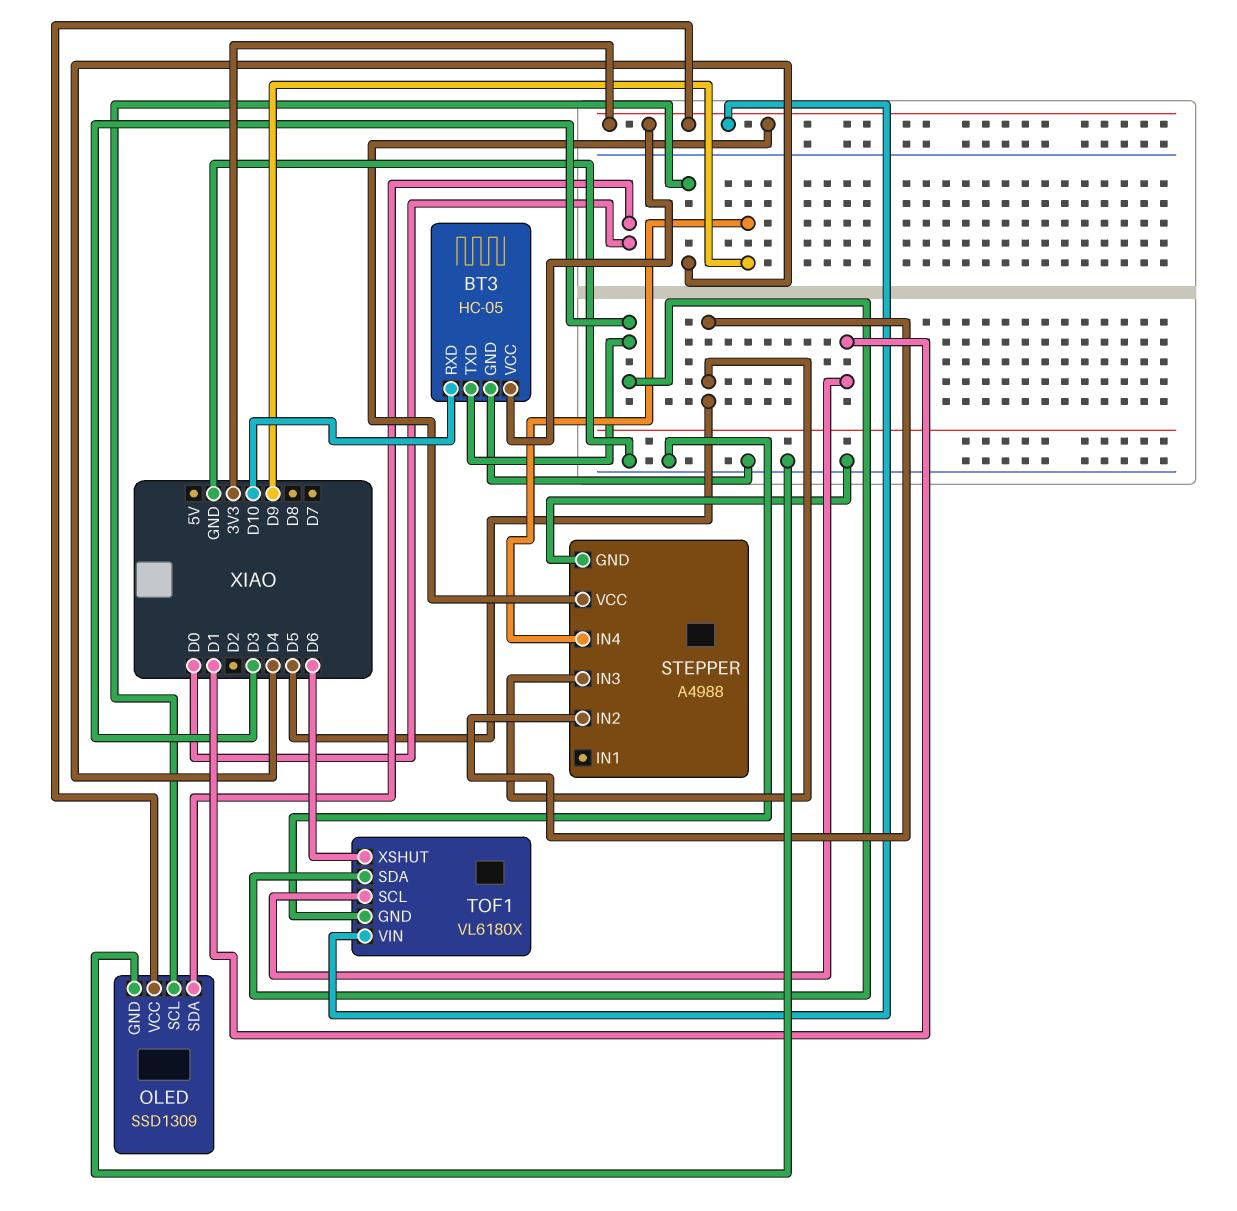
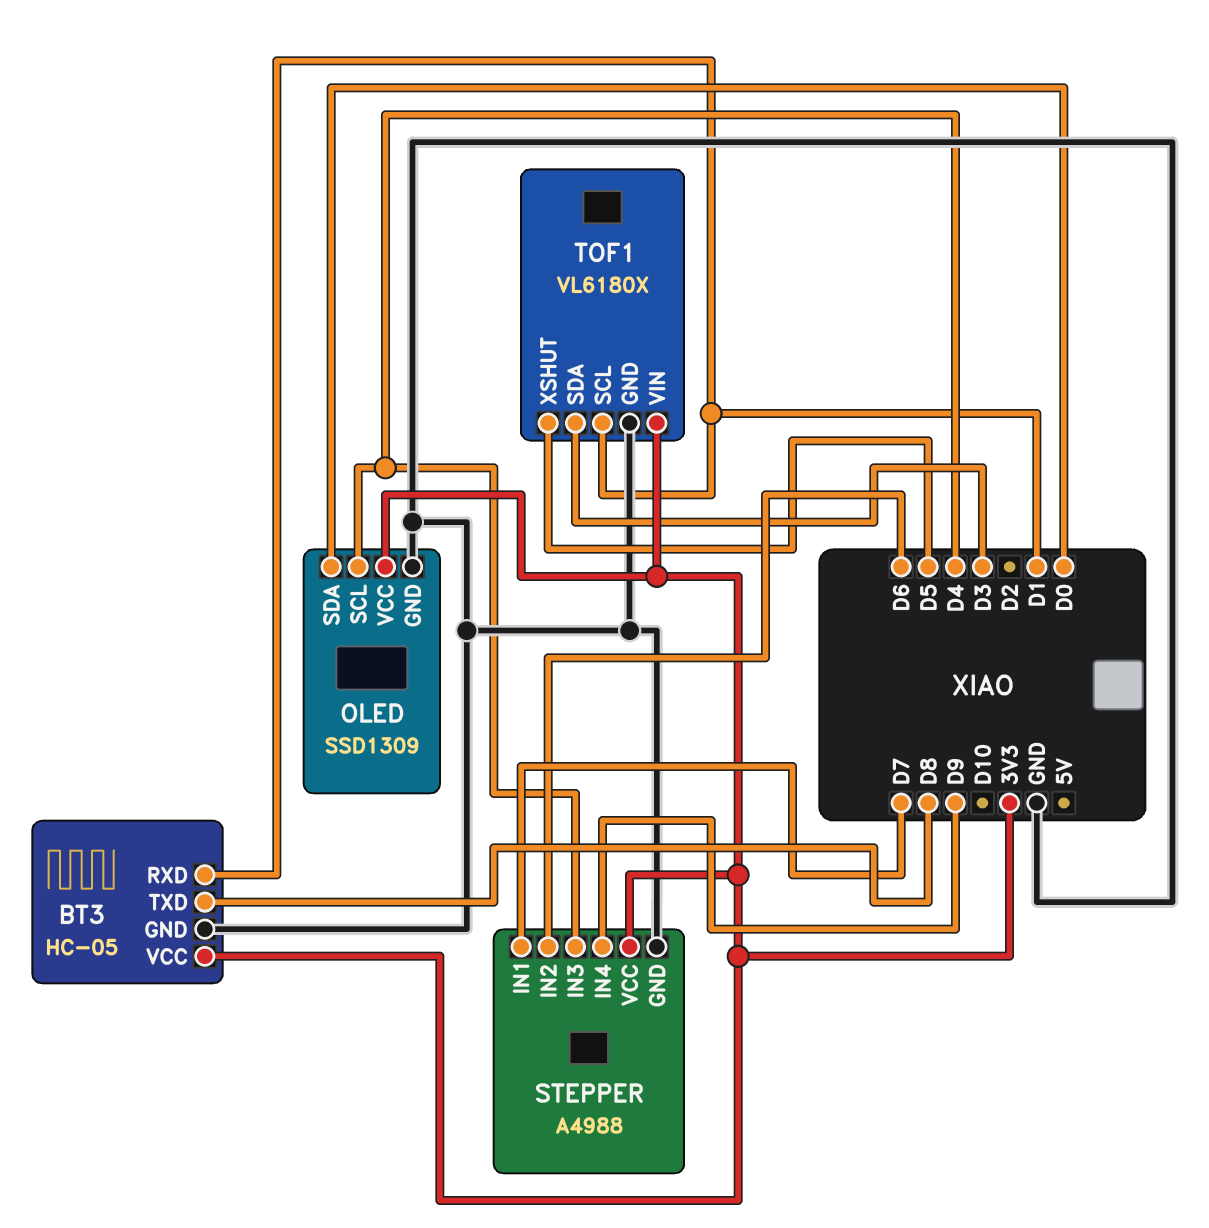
BT3 pin RXD: D10 -> D1
BT3 pin TXD: D3 -> D8
STEPPER pin IN1: none -> D7
STEPPER pin IN2: D5 -> D6
STEPPER pin IN3: D5 -> D4
TOF1 pin XSHUT: D6 -> D5

